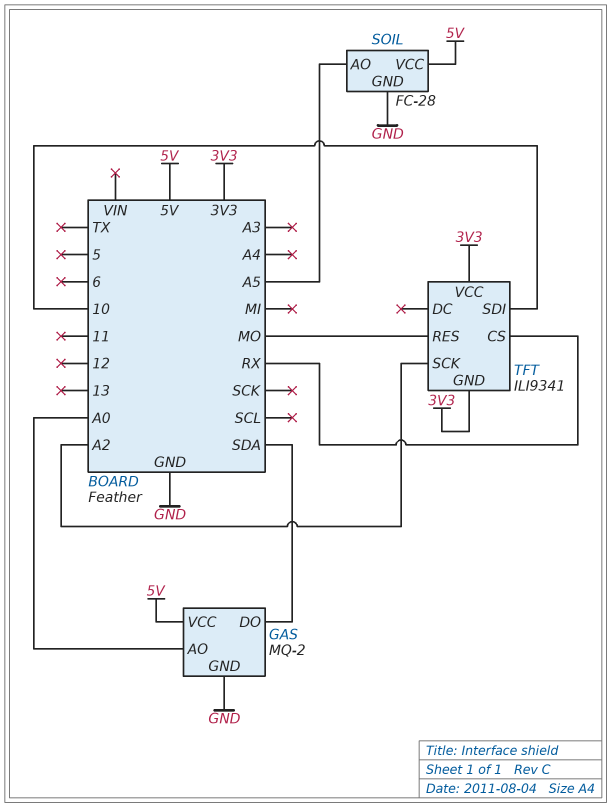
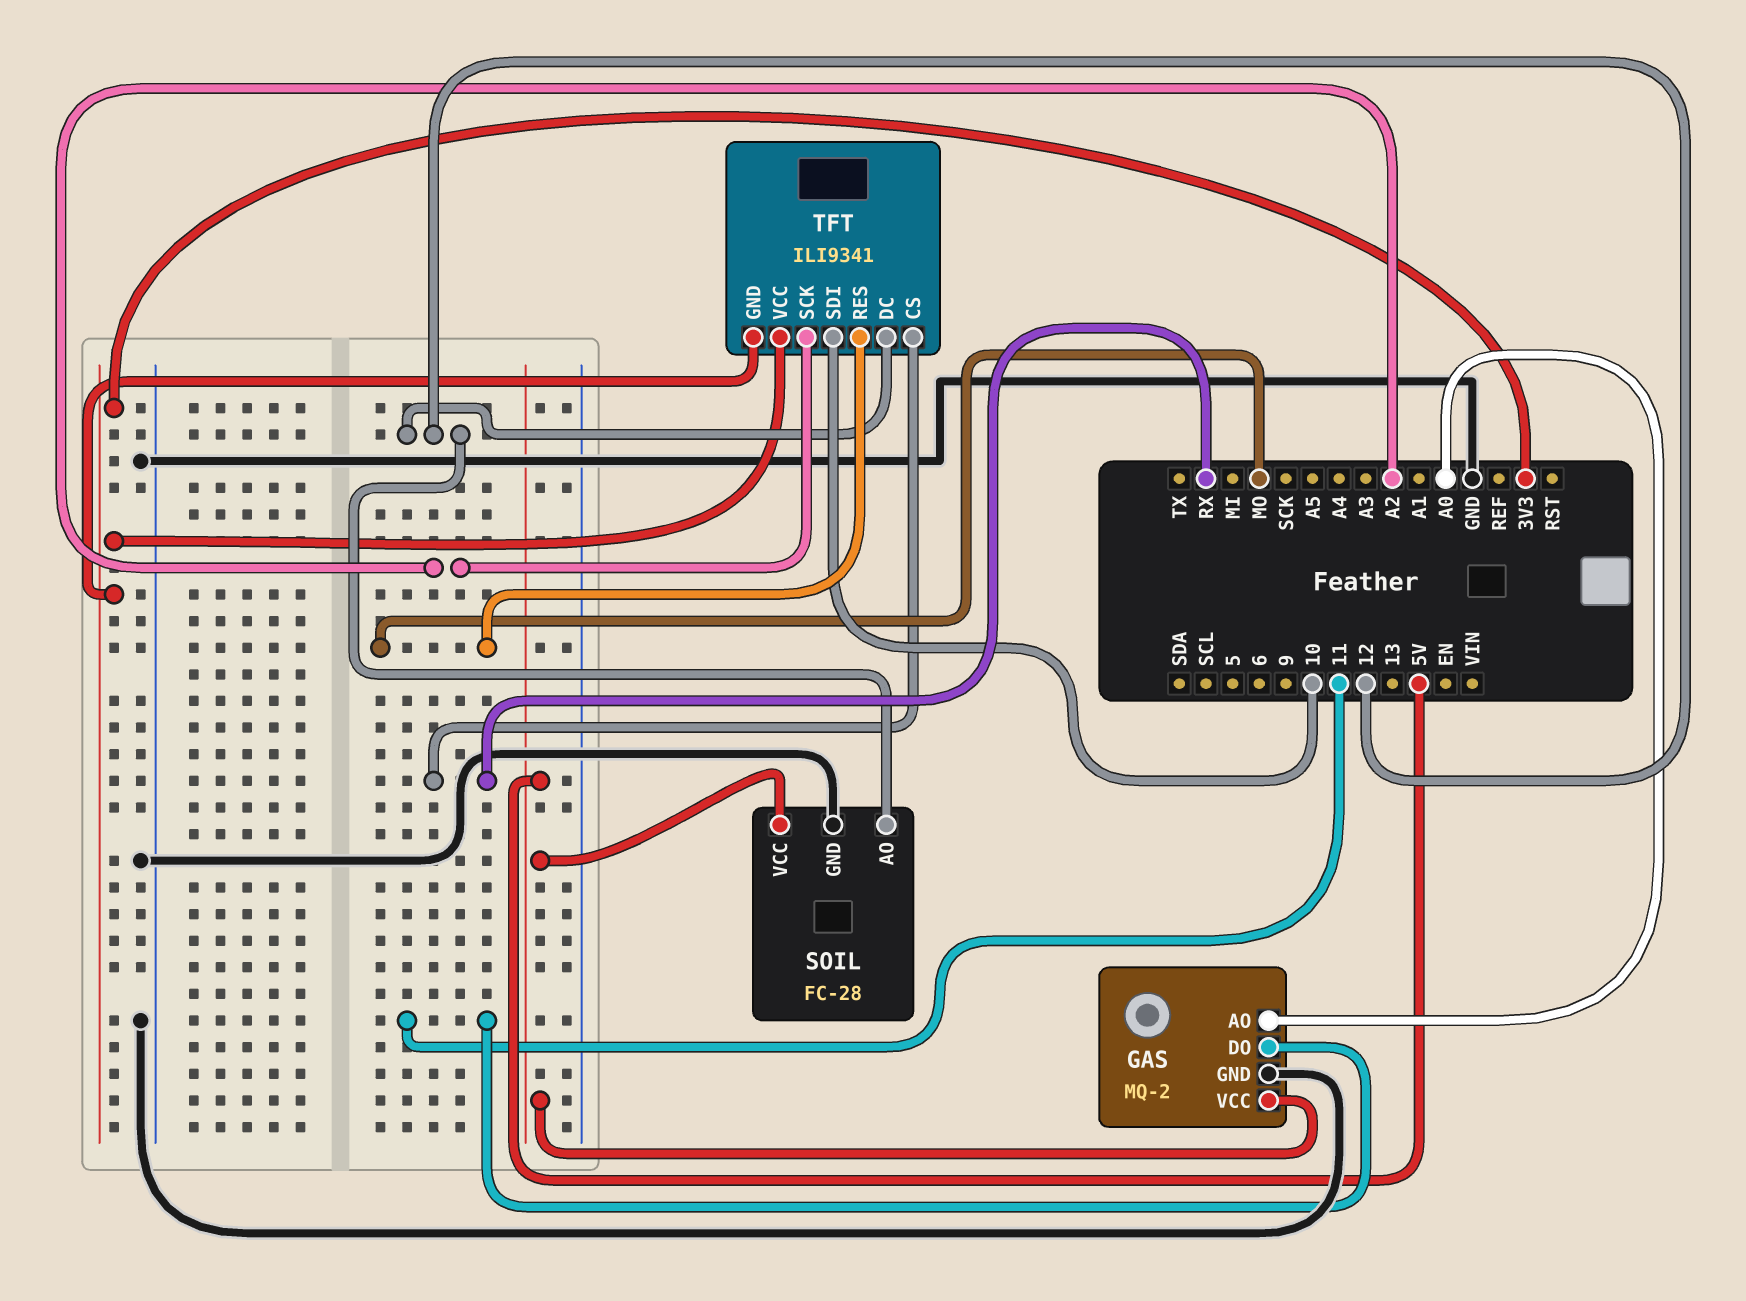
GAS pin DO: SDA -> 11
SOIL pin AO: A5 -> 12
TFT pin DC: none -> 12

